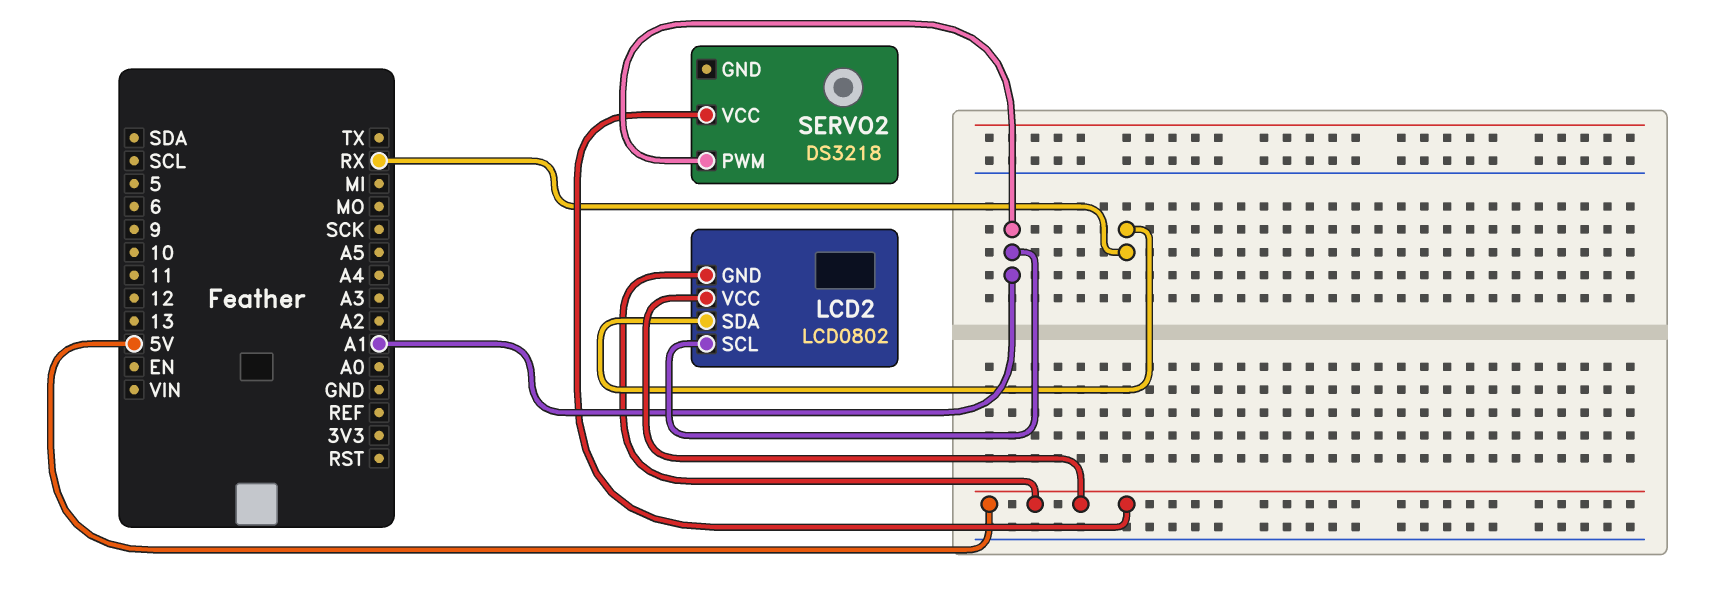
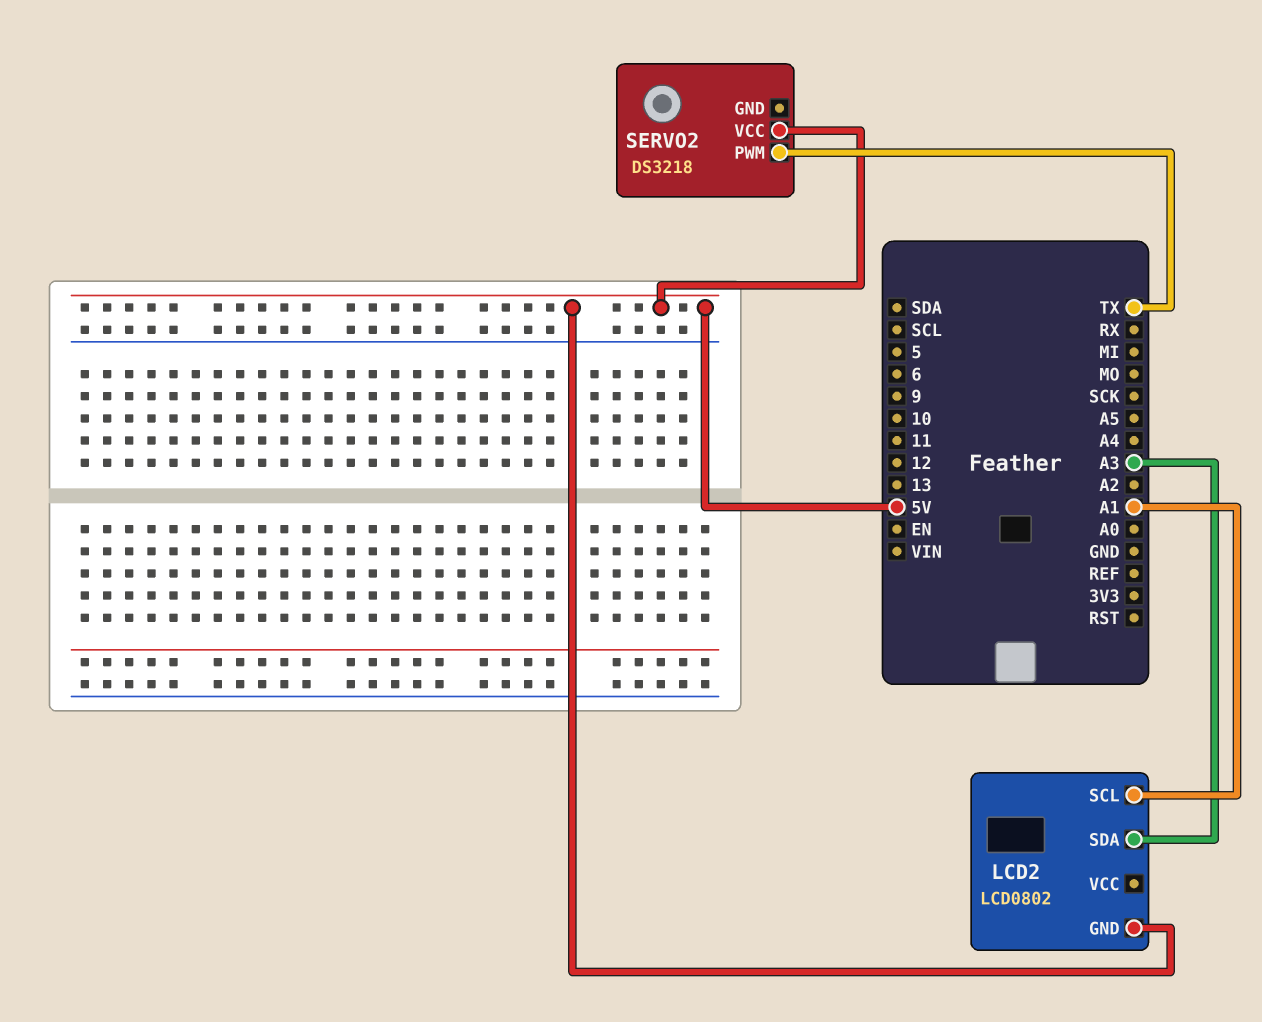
LCD2 pin SDA: RX -> A3
LCD2 pin VCC: 5V -> none
SERVO2 pin PWM: A1 -> TX

